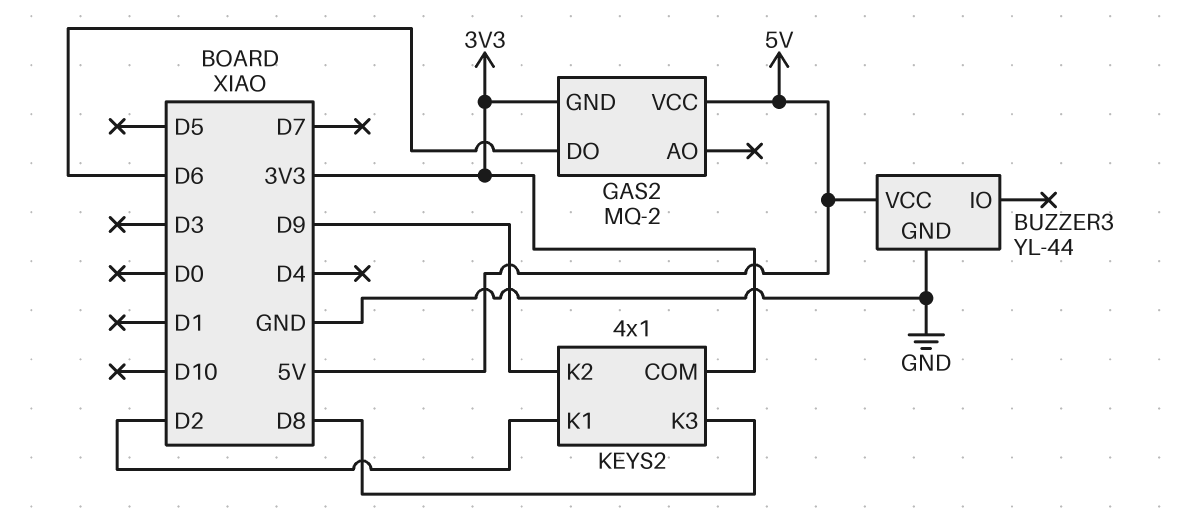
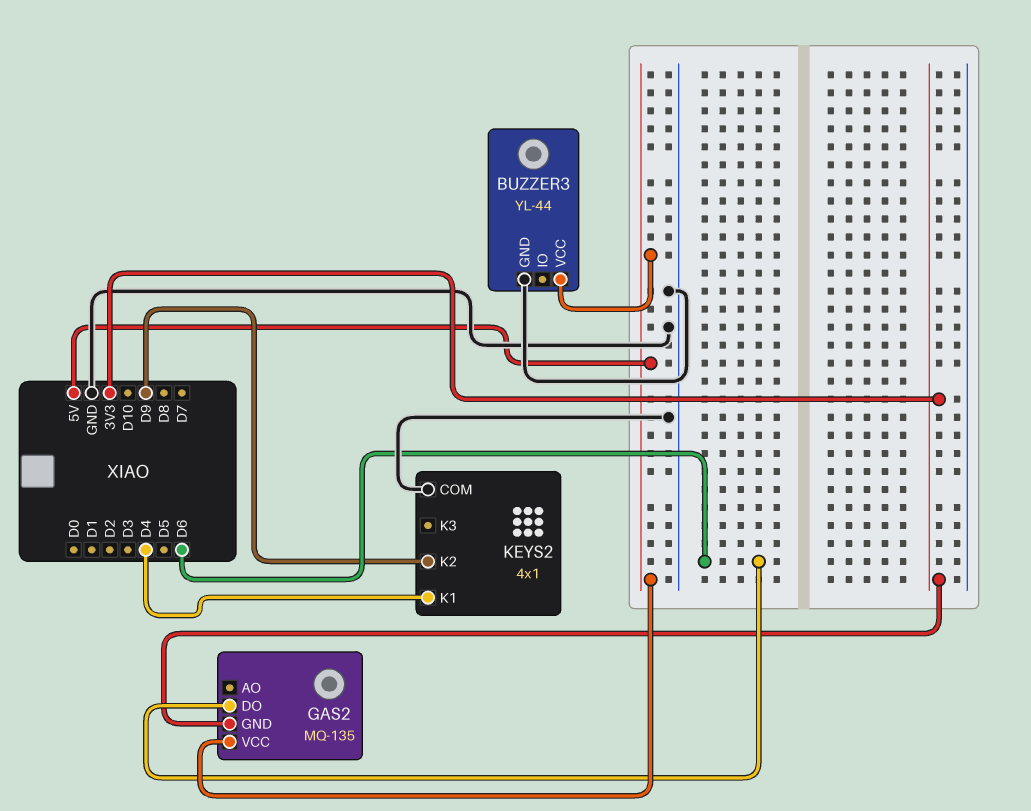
GAS2: MQ-2 -> MQ-135
KEYS2 pin COM: 3V3 -> GND
KEYS2 pin K1: D2 -> D4
KEYS2 pin K3: D8 -> none

